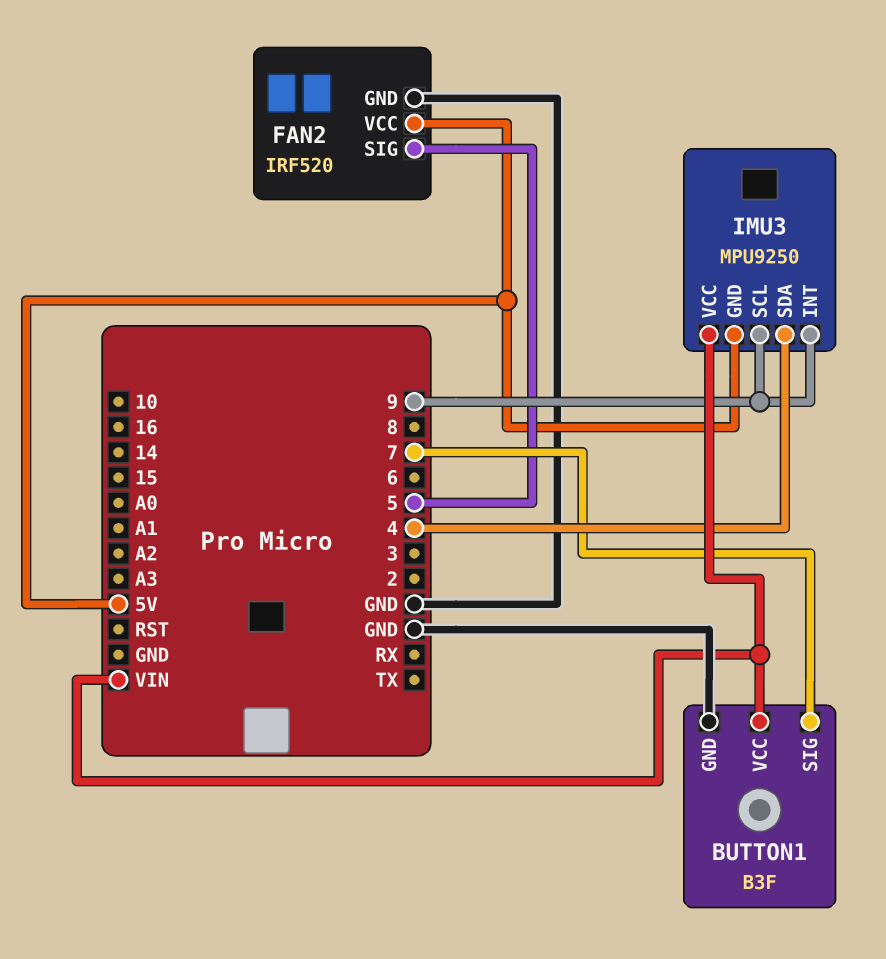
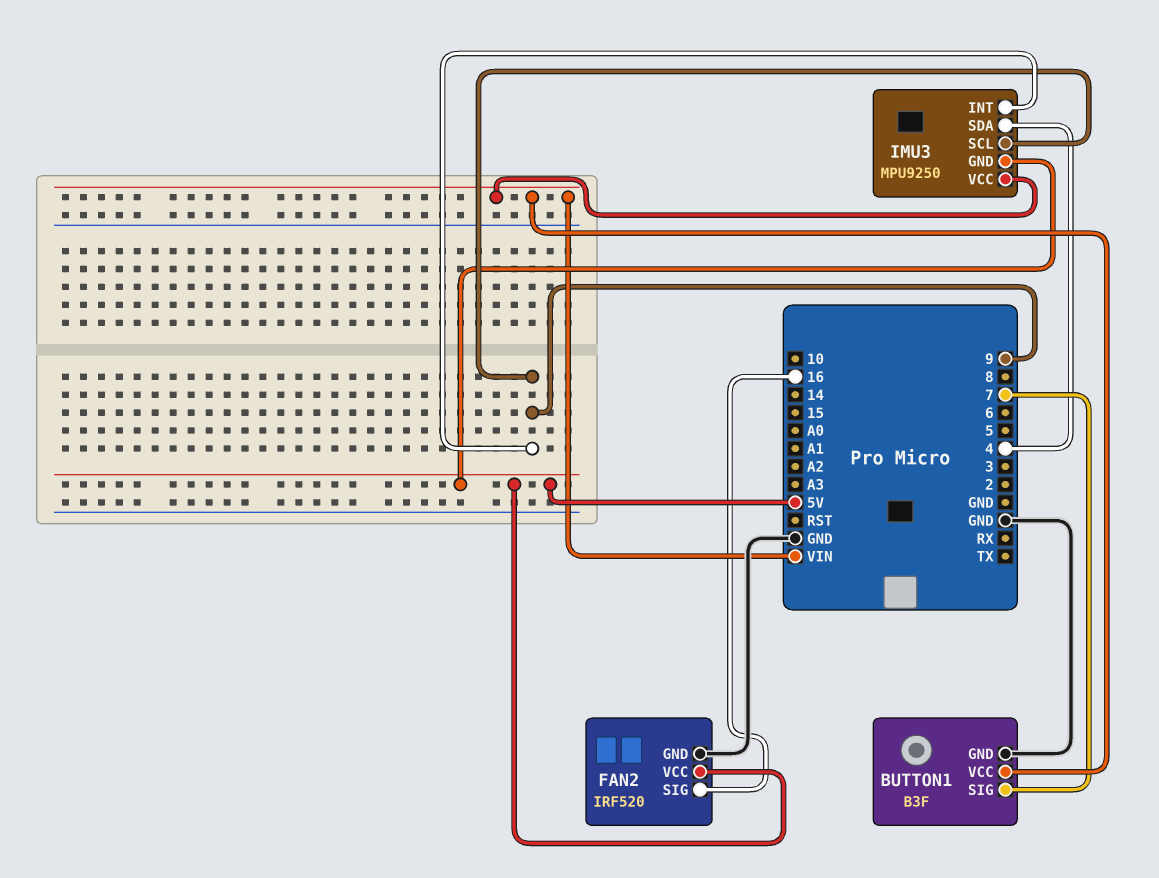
FAN2 pin SIG: 5 -> 16

